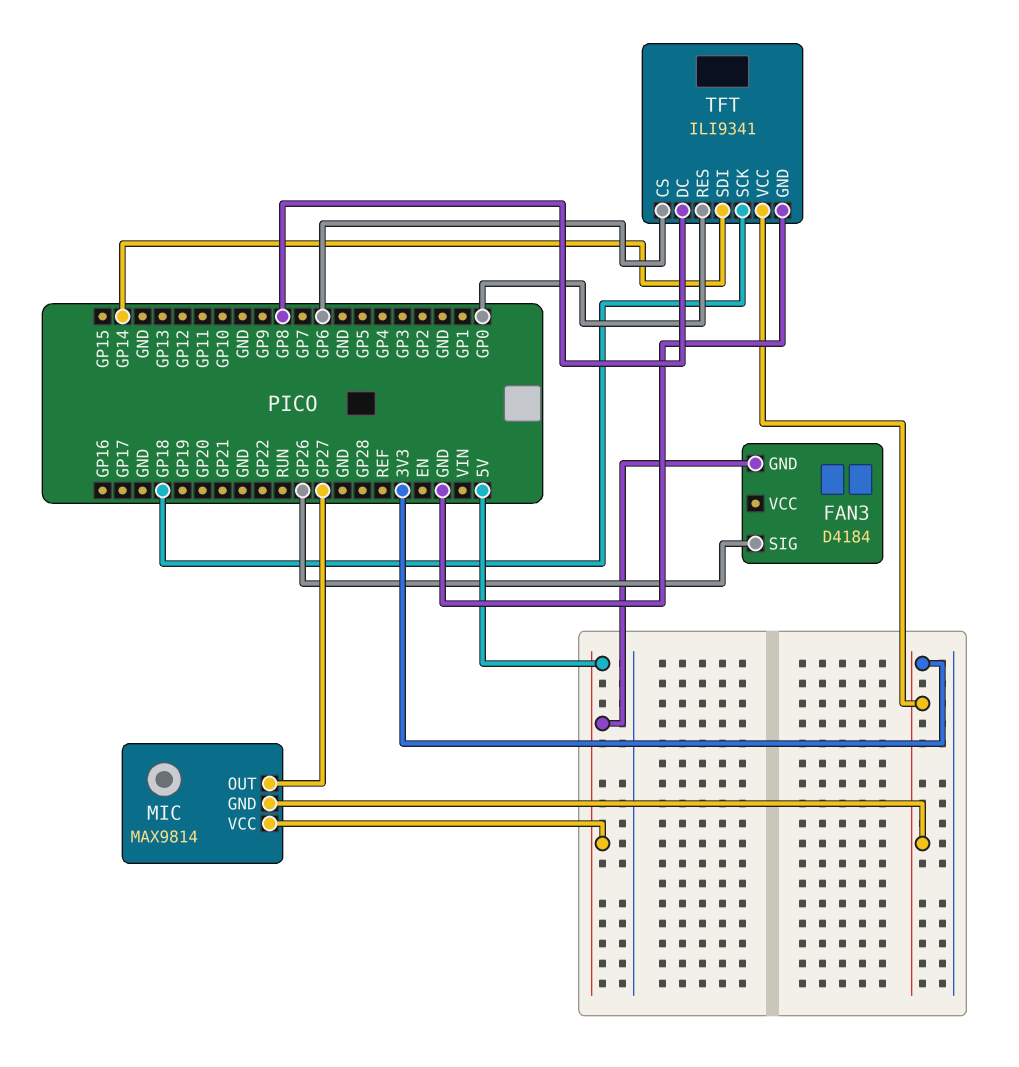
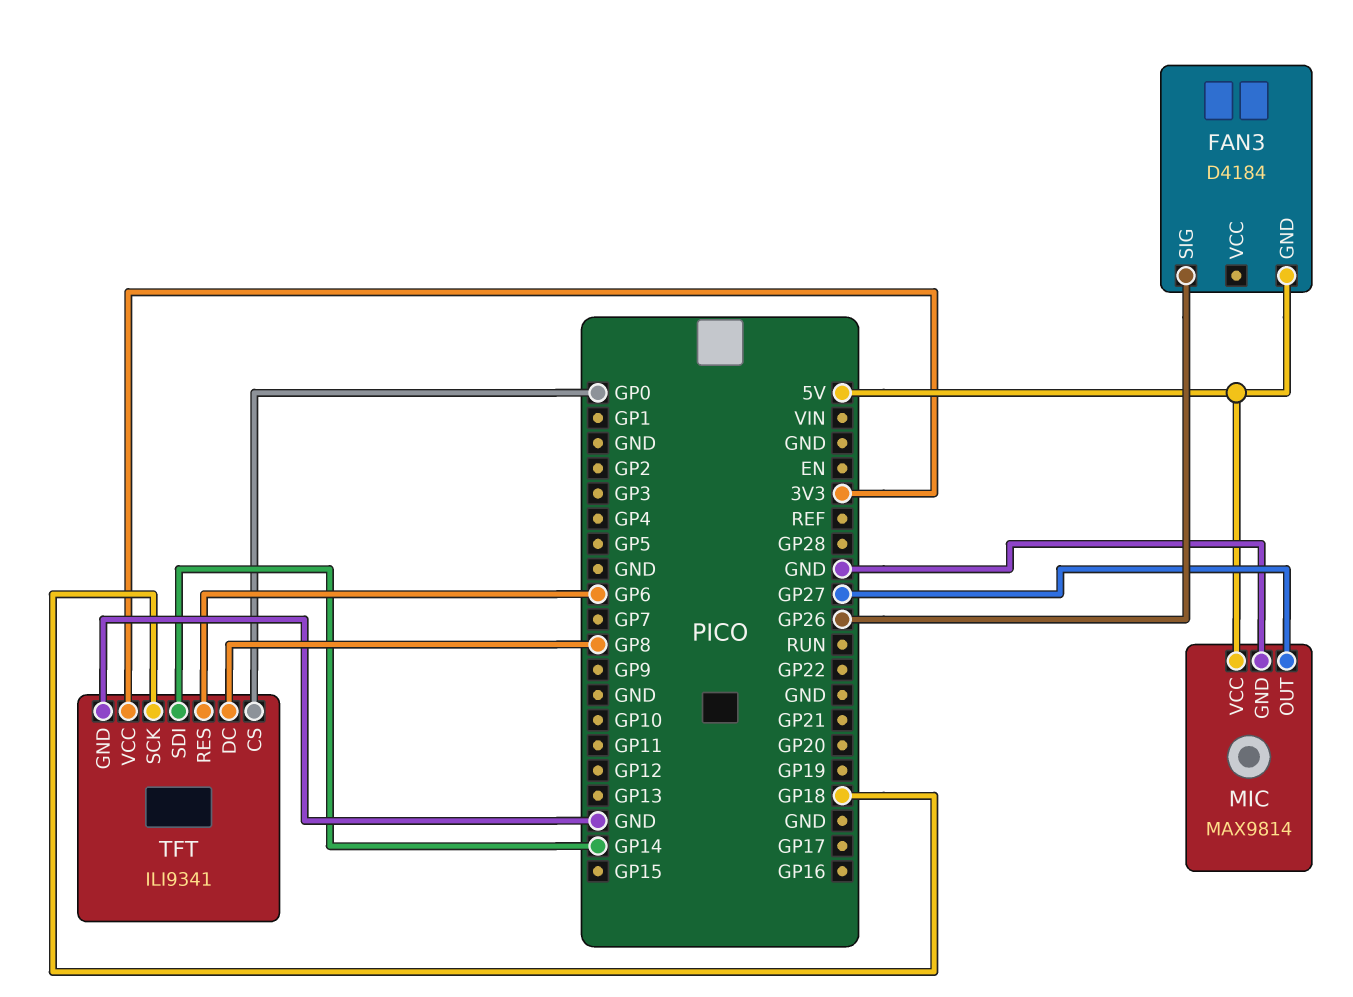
MIC pin GND: 3V3 -> GND
TFT pin CS: GP6 -> GP0
TFT pin RES: GP0 -> GP6

